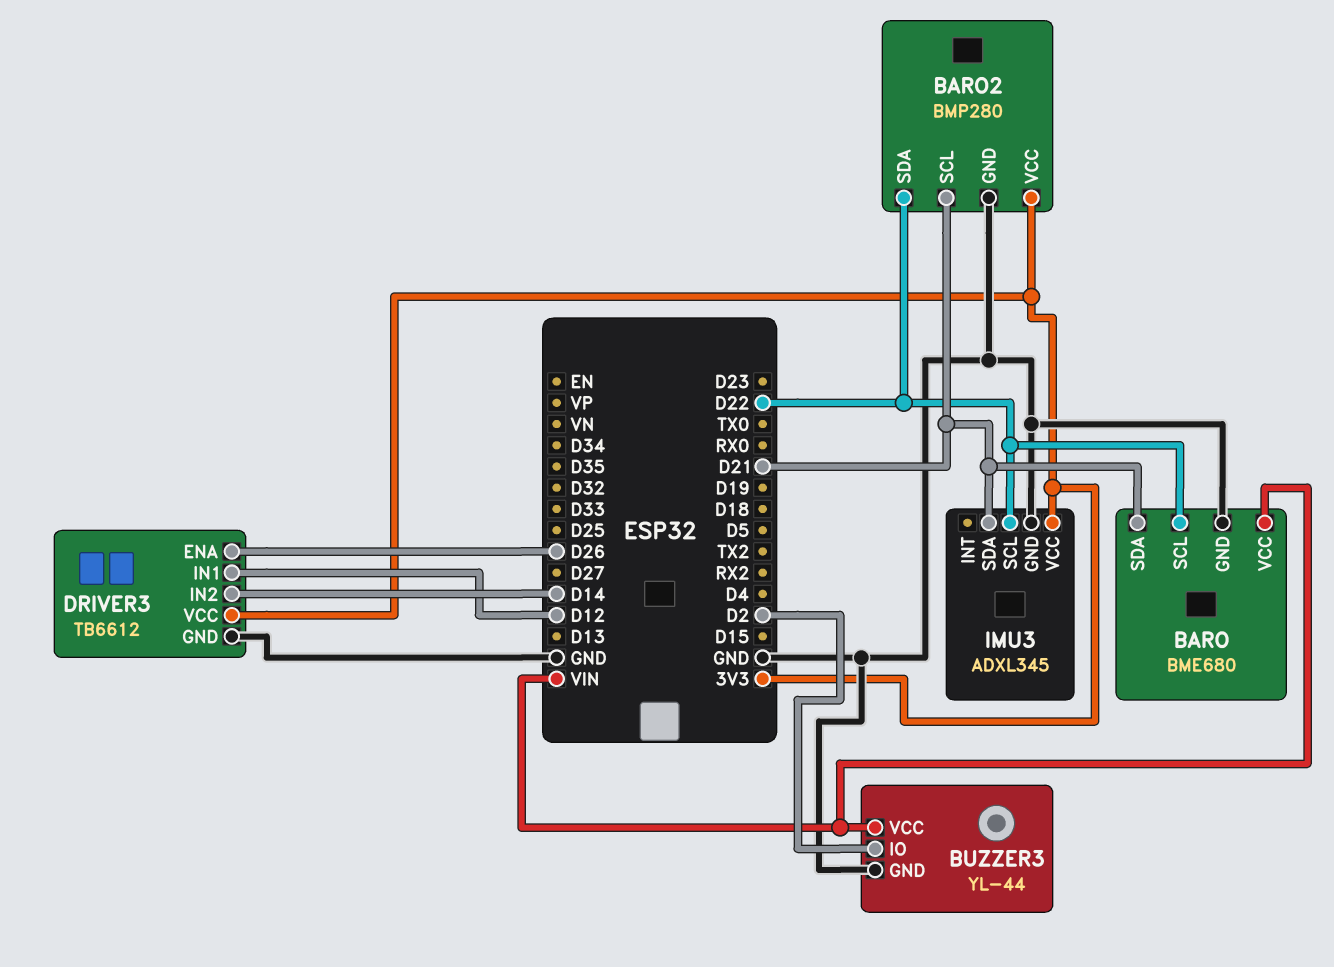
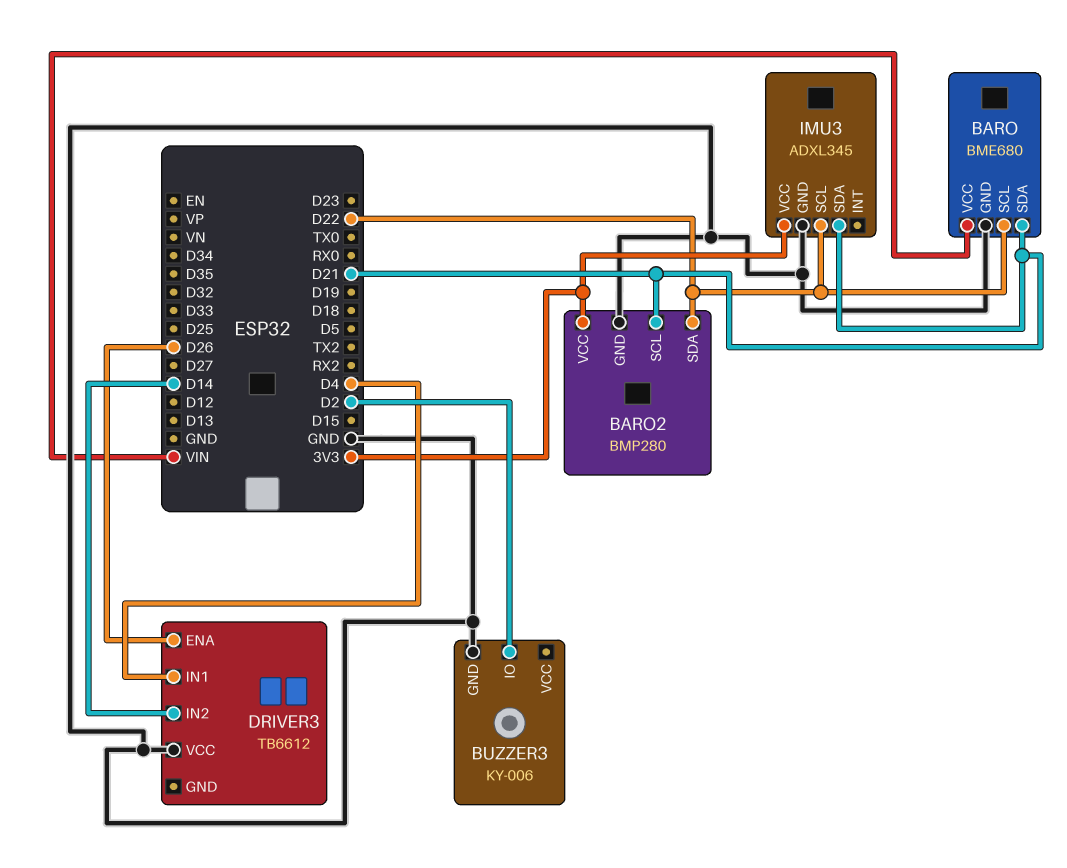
BUZZER3: YL-44 -> KY-006
BUZZER3 pin VCC: VIN -> none
DRIVER3 pin GND: GND -> none
DRIVER3 pin IN1: D12 -> D4
DRIVER3 pin VCC: 3V3 -> GND

